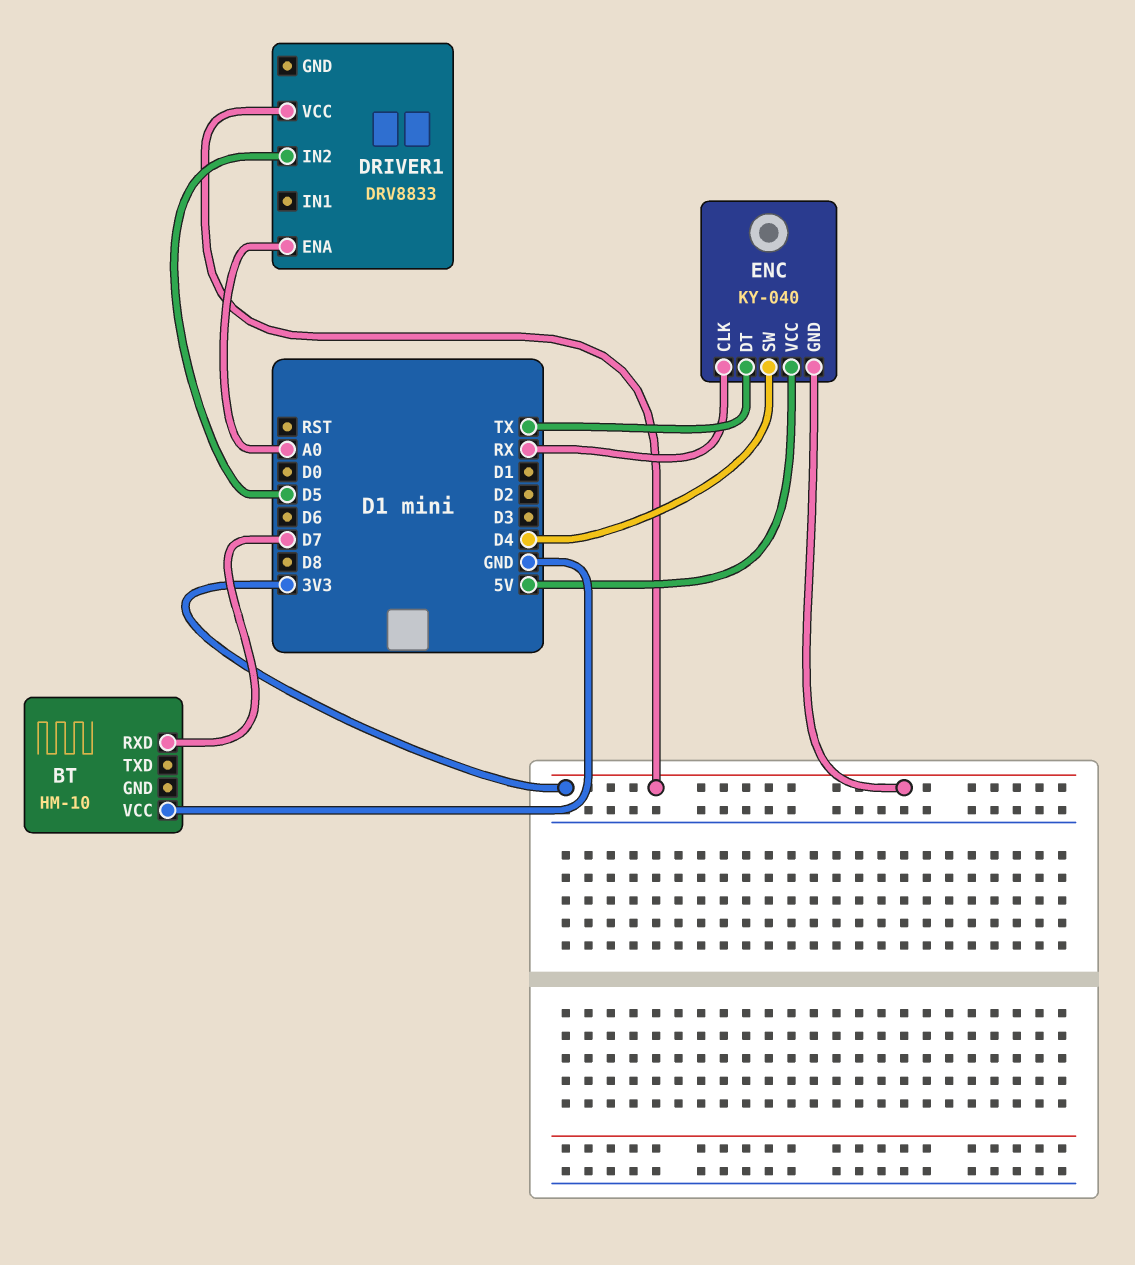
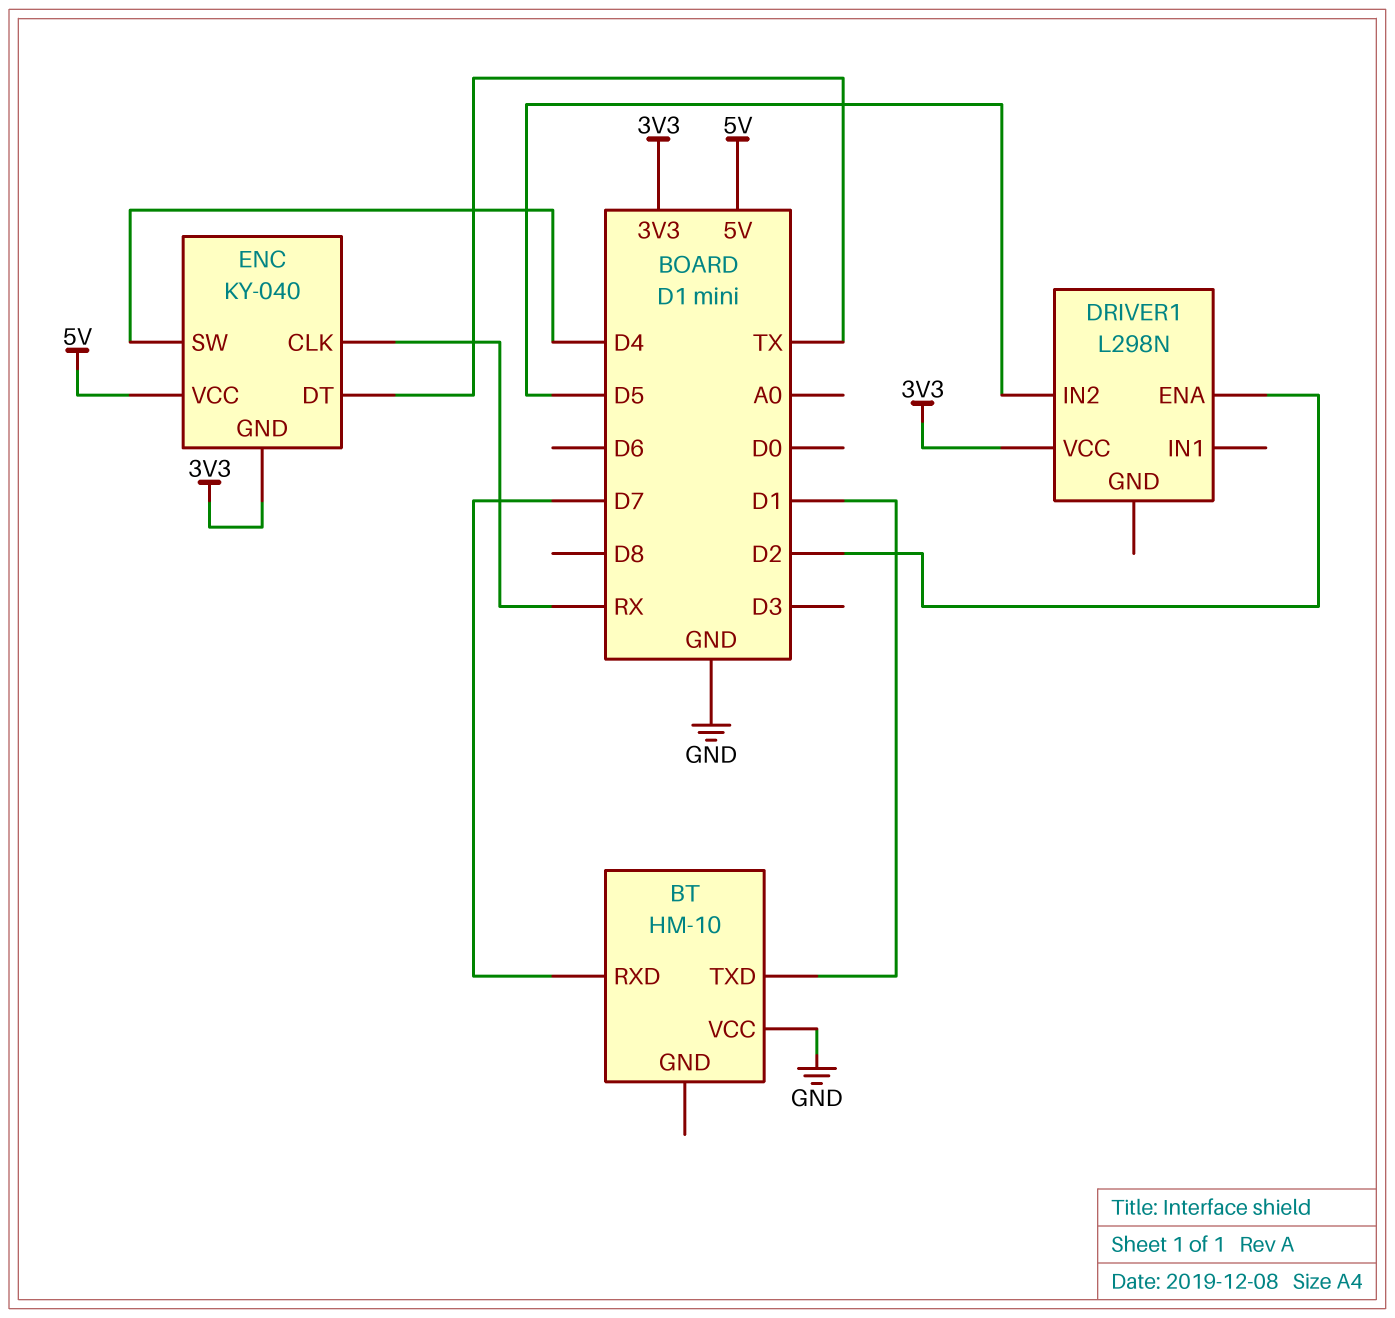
BT pin TXD: none -> D1
DRIVER1: DRV8833 -> L298N
DRIVER1 pin ENA: A0 -> D2

